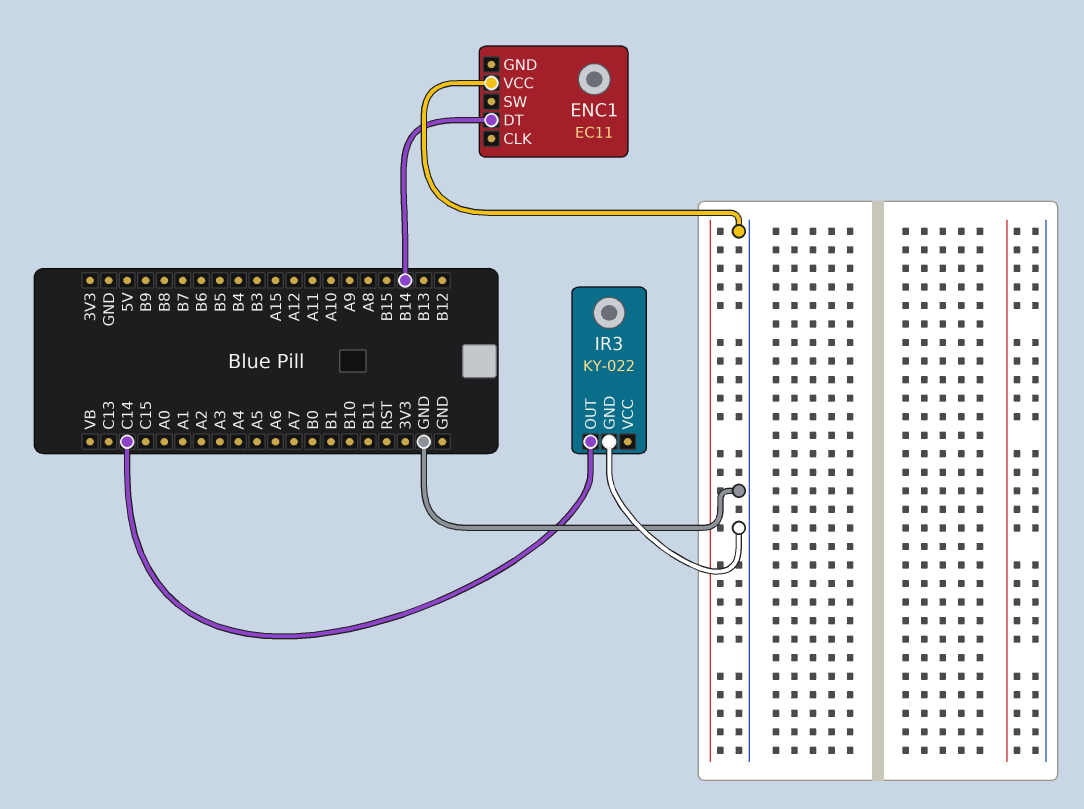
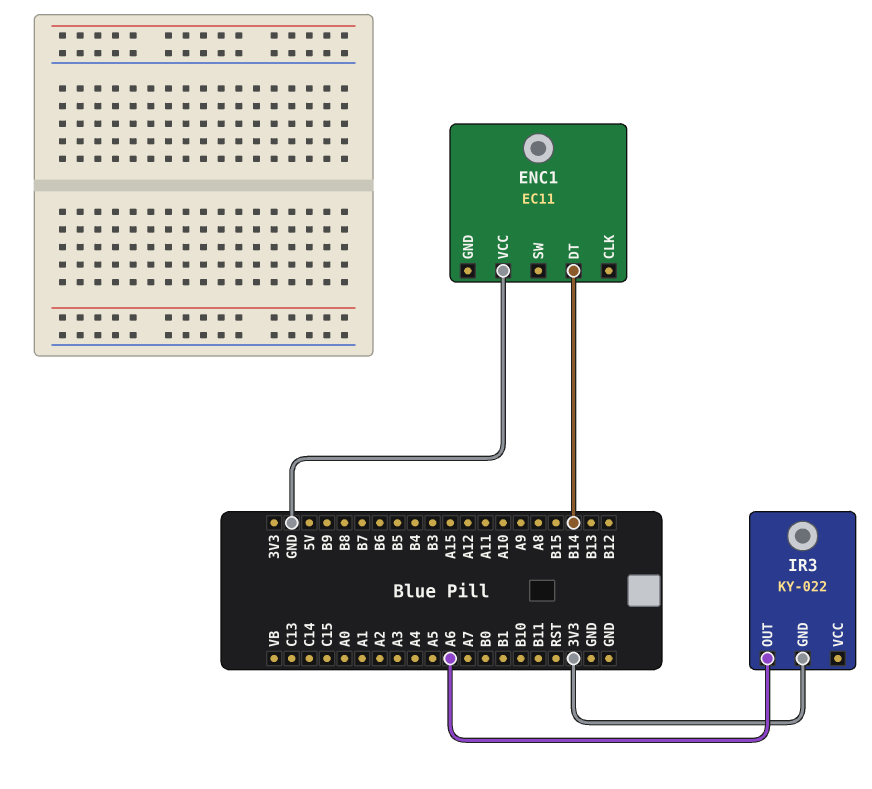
IR3 pin GND: GND -> 3V3
IR3 pin OUT: C14 -> A6

